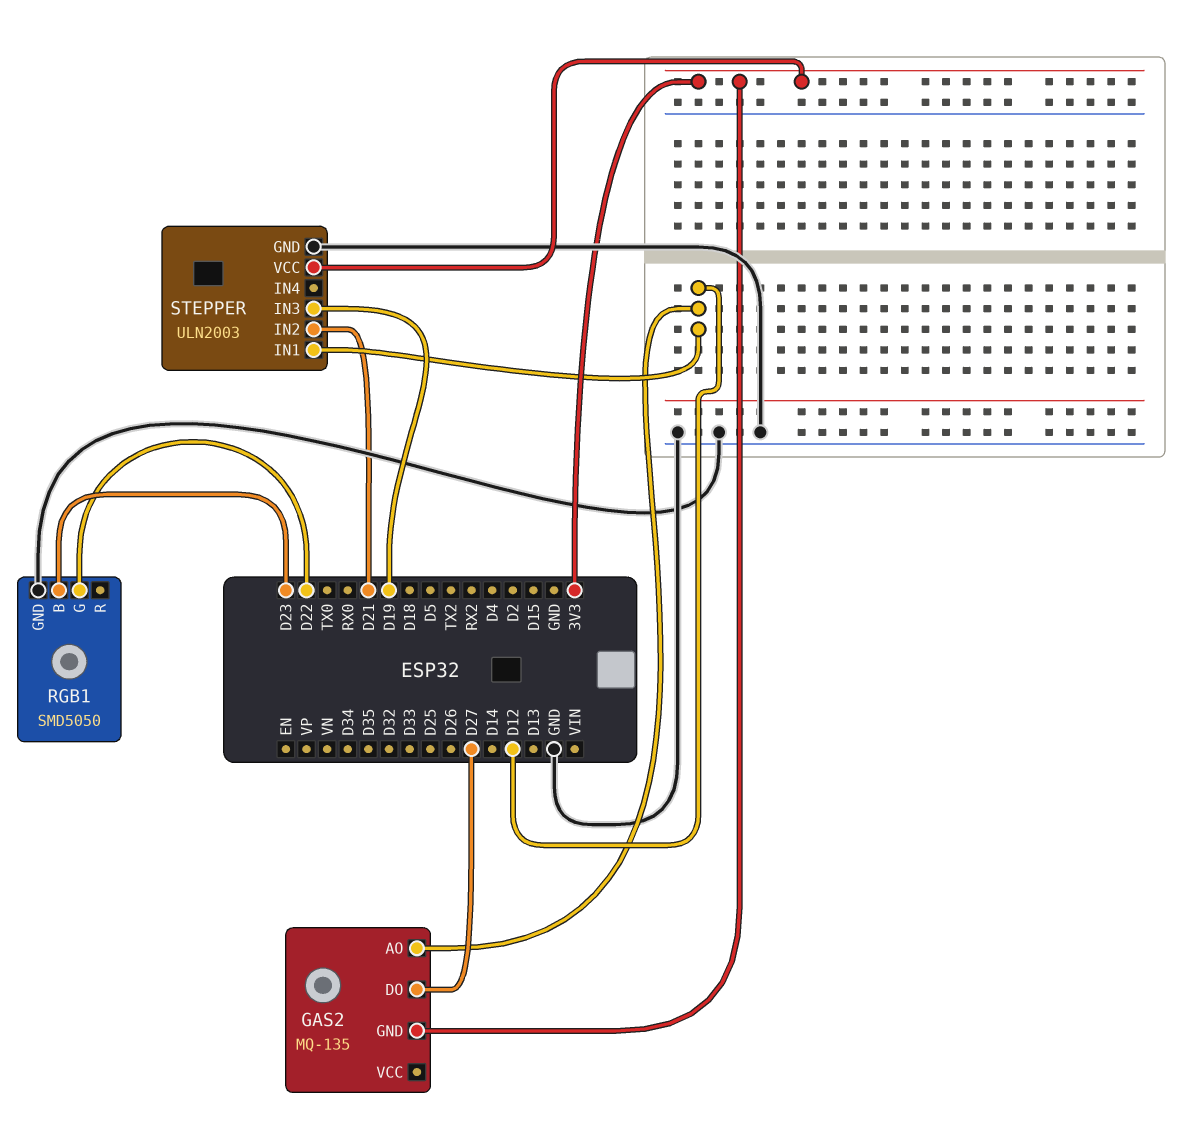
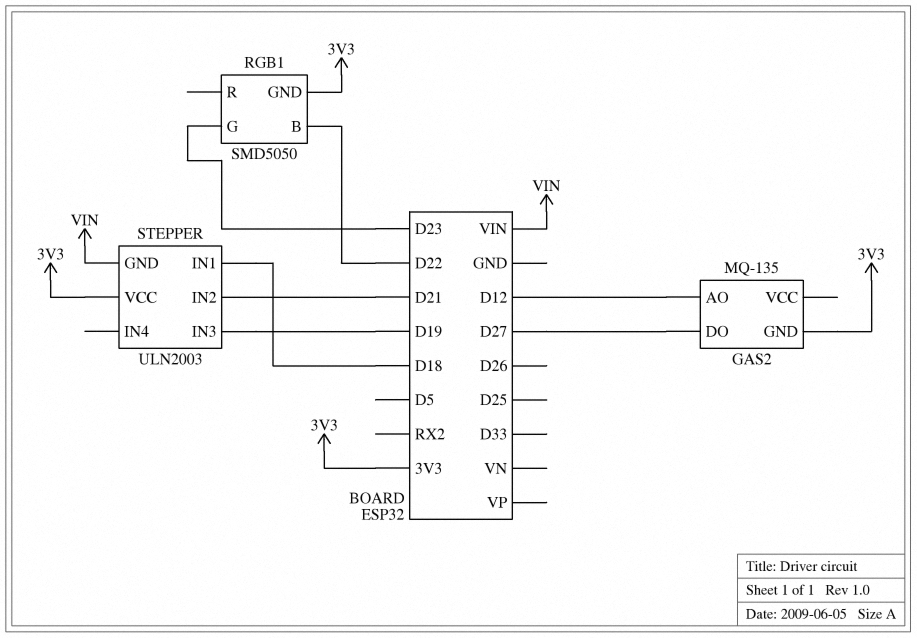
RGB1 pin B: D23 -> D22
RGB1 pin G: D22 -> D23
RGB1 pin GND: GND -> 3V3
STEPPER pin GND: GND -> VIN
STEPPER pin IN1: D12 -> D18

